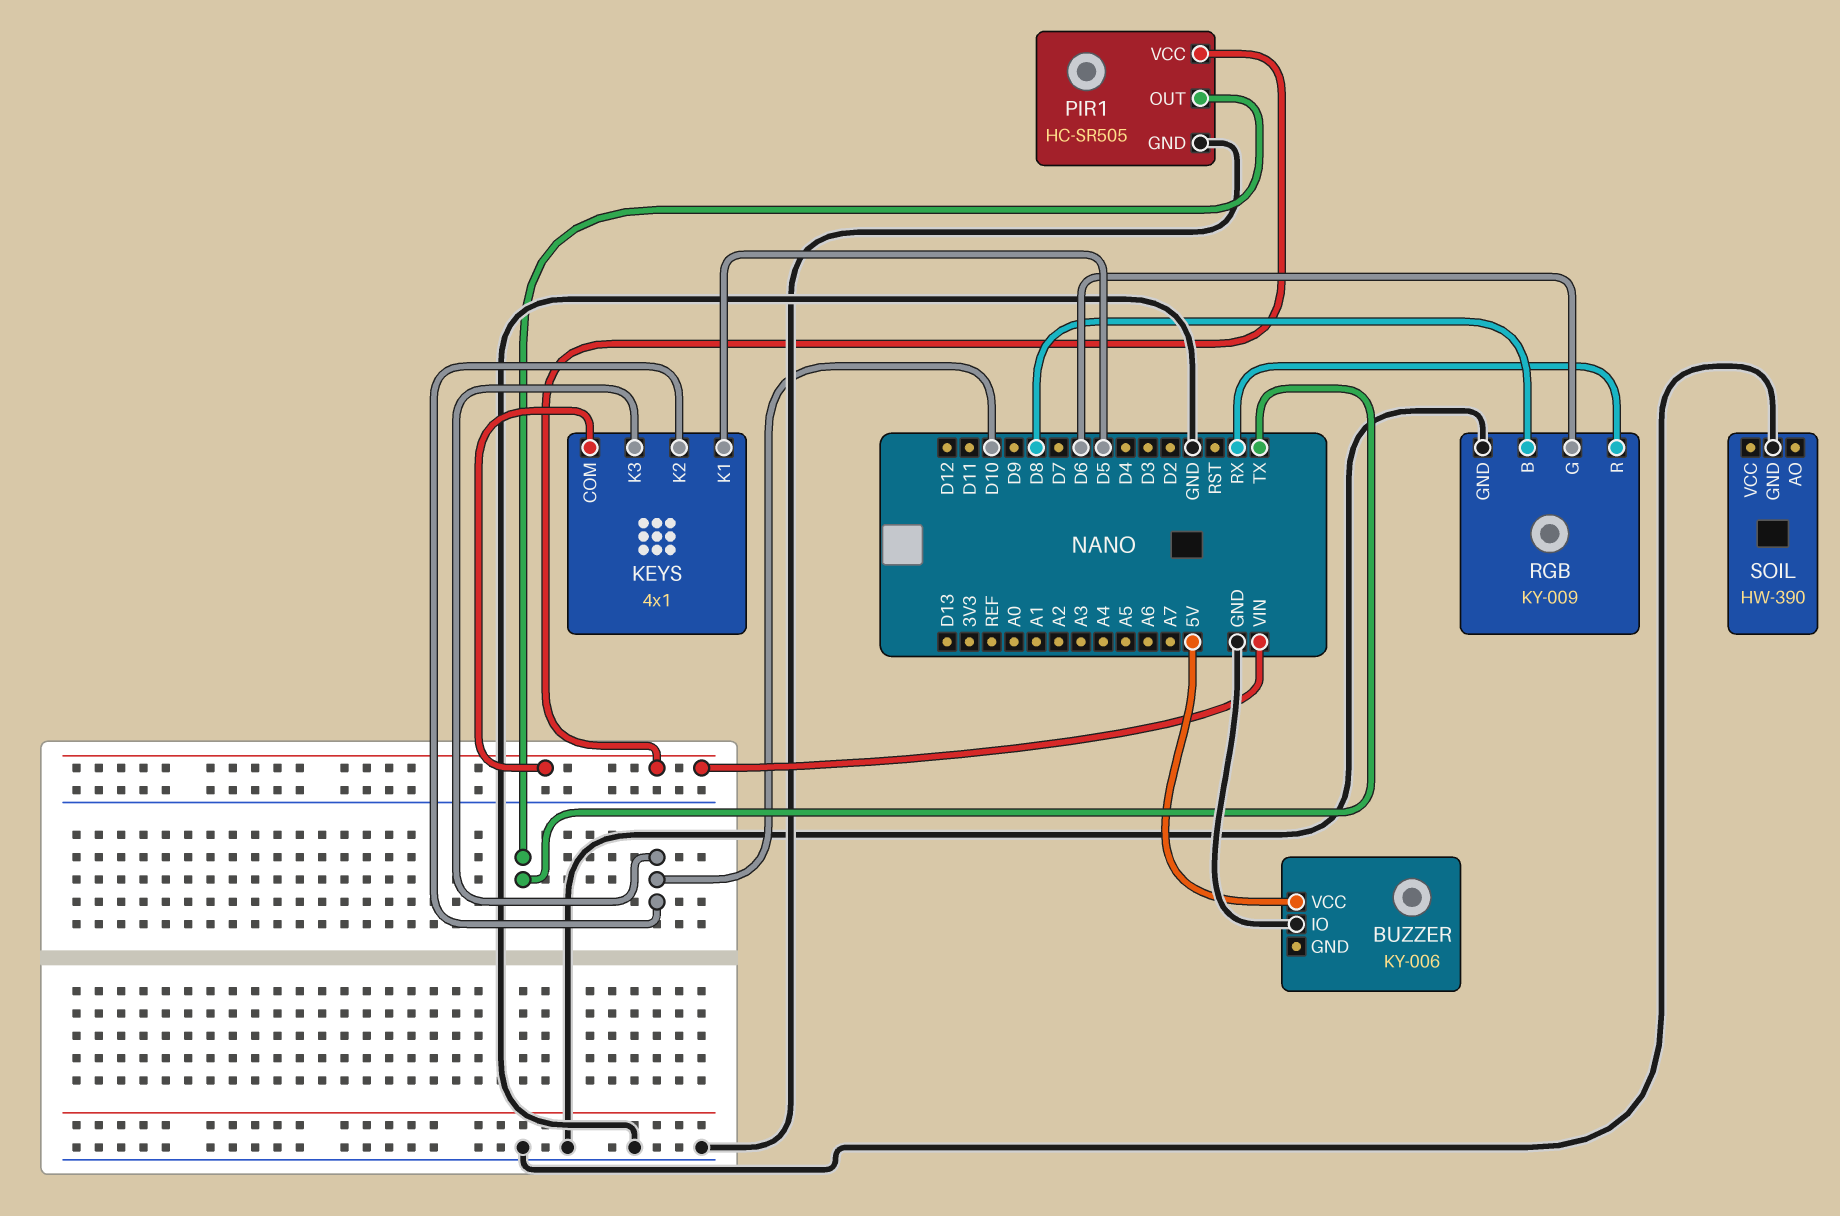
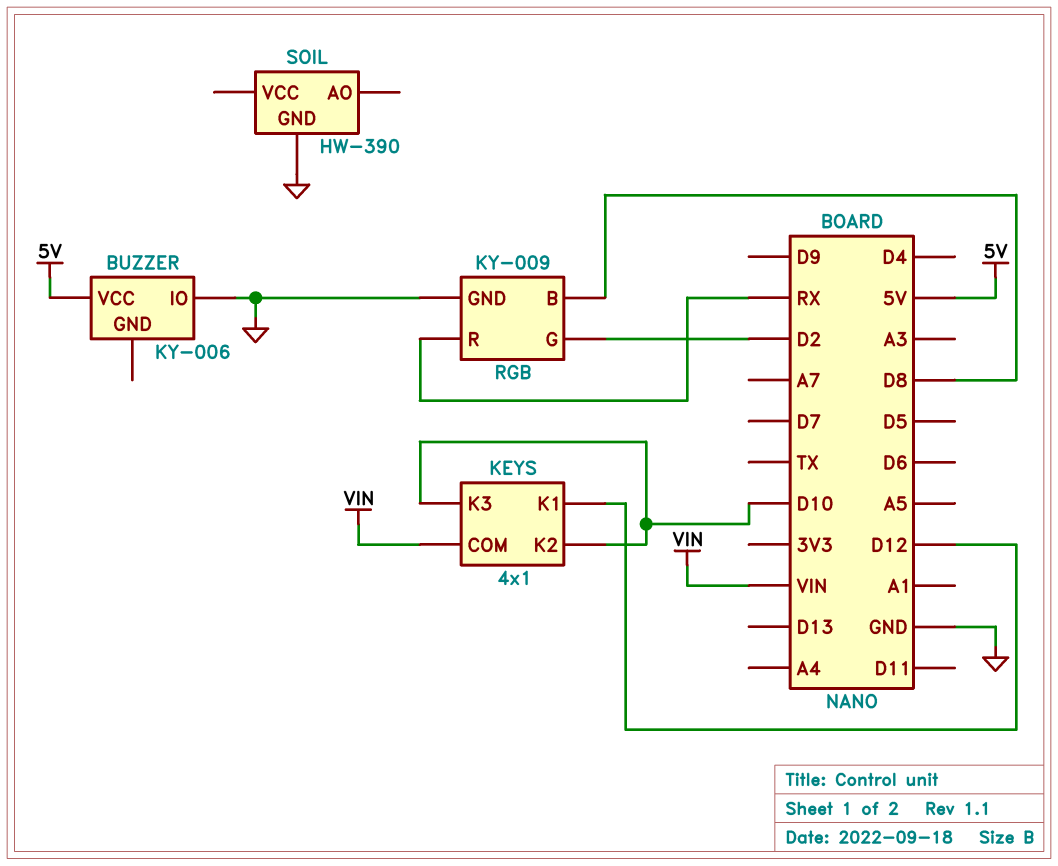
KEYS pin K1: D5 -> D12
PIR1: HC-SR505 -> none
PIR1 pin GND: GND -> none
PIR1 pin OUT: TX -> none
PIR1 pin VCC: VIN -> none
RGB pin G: D6 -> D2

